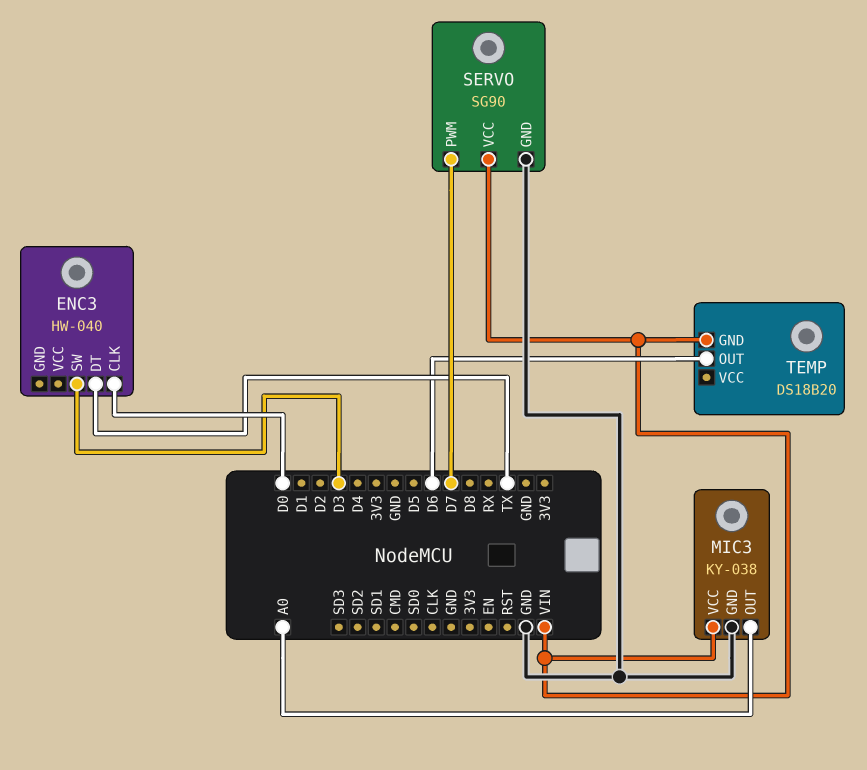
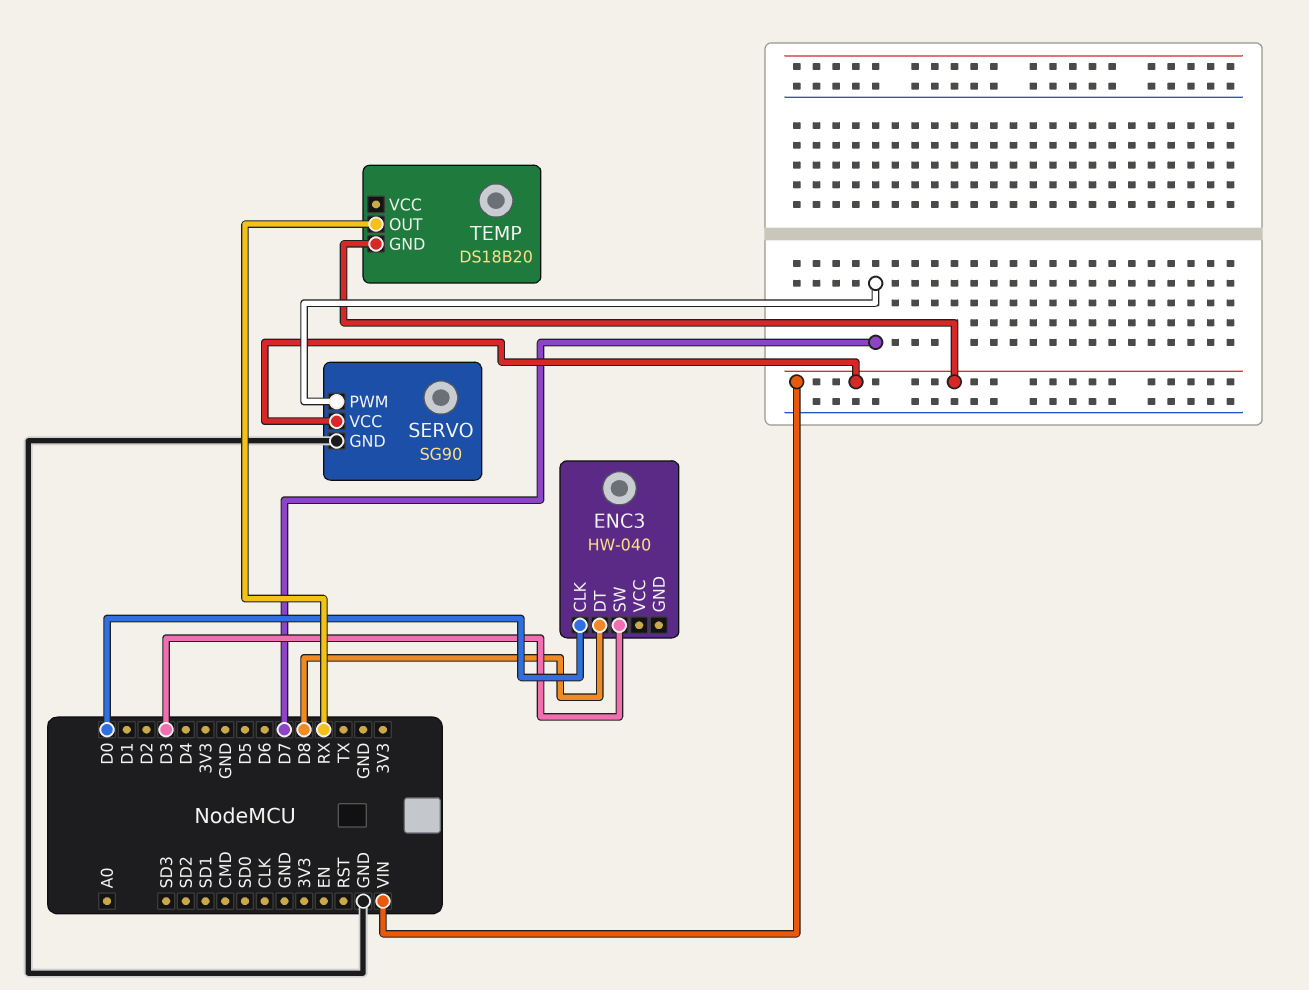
ENC3 pin DT: TX -> D8
MIC3: KY-038 -> none
MIC3 pin GND: GND -> none
MIC3 pin OUT: A0 -> none
MIC3 pin VCC: VIN -> none
TEMP pin OUT: D6 -> RX

